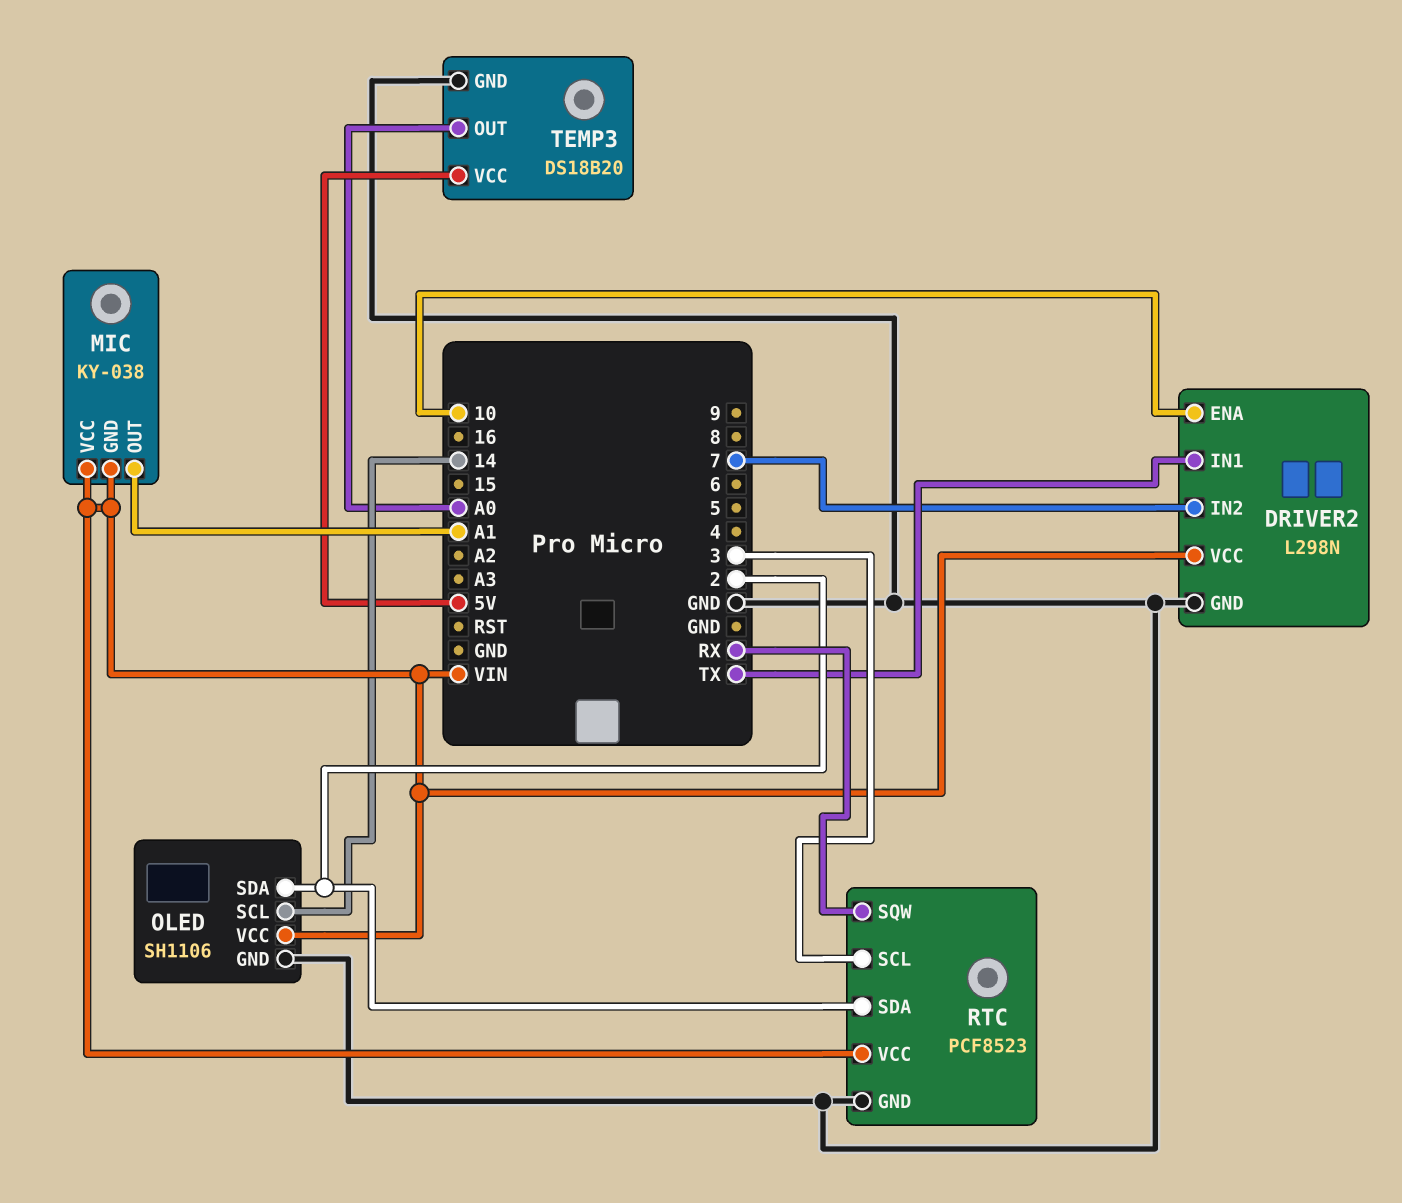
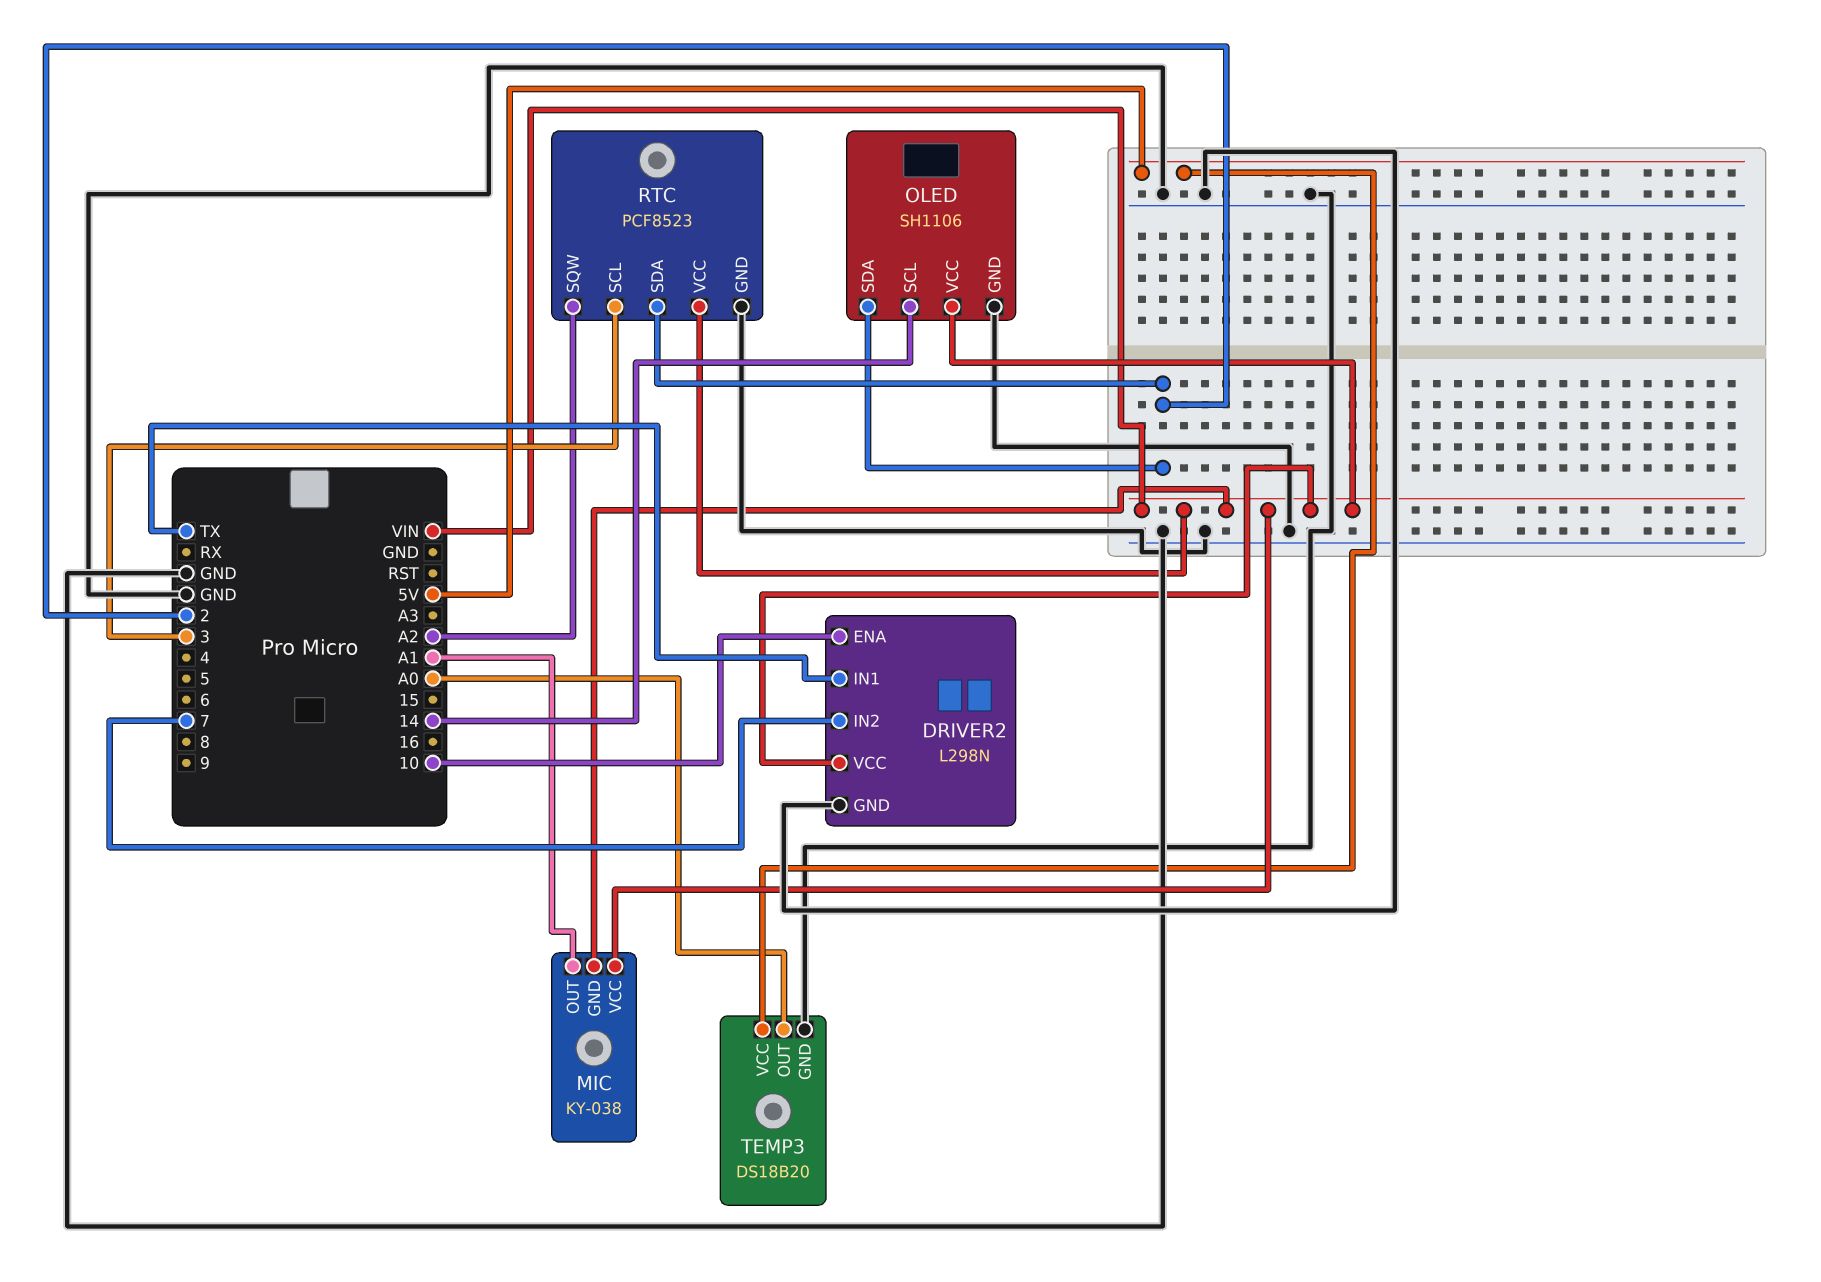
RTC pin SQW: RX -> A2

